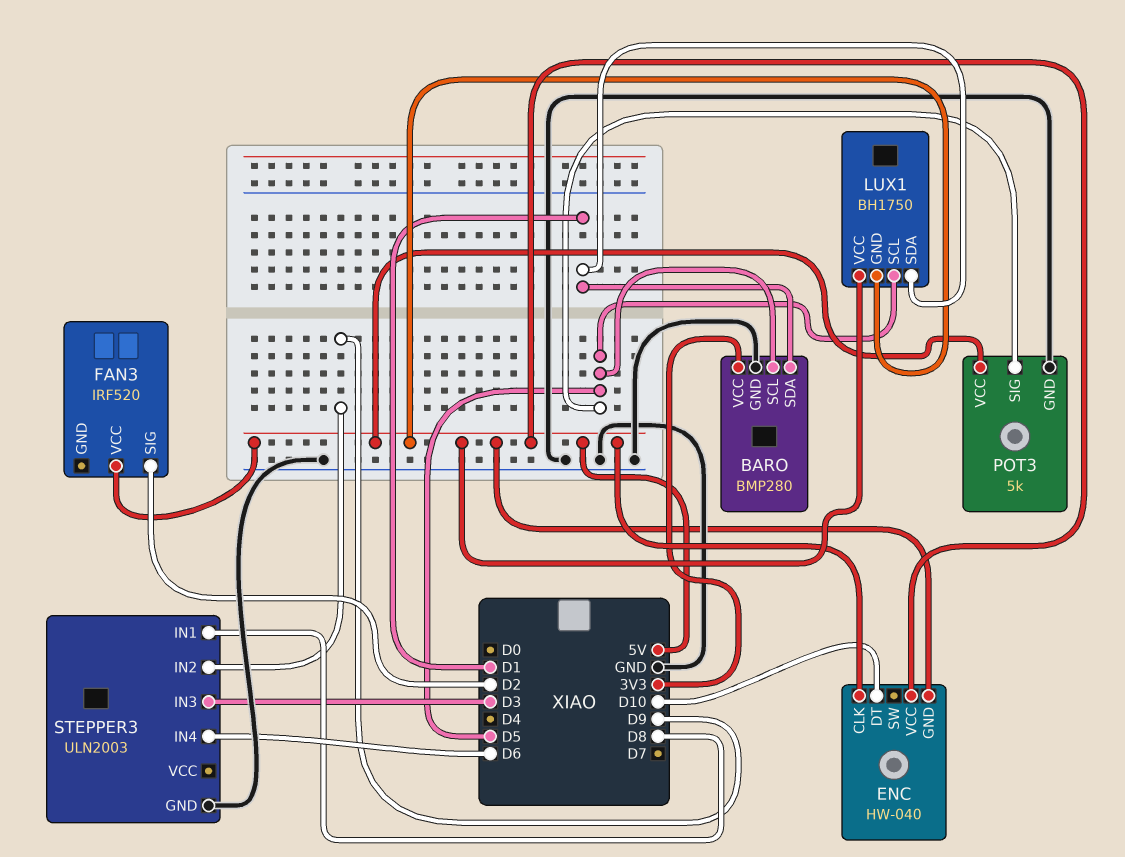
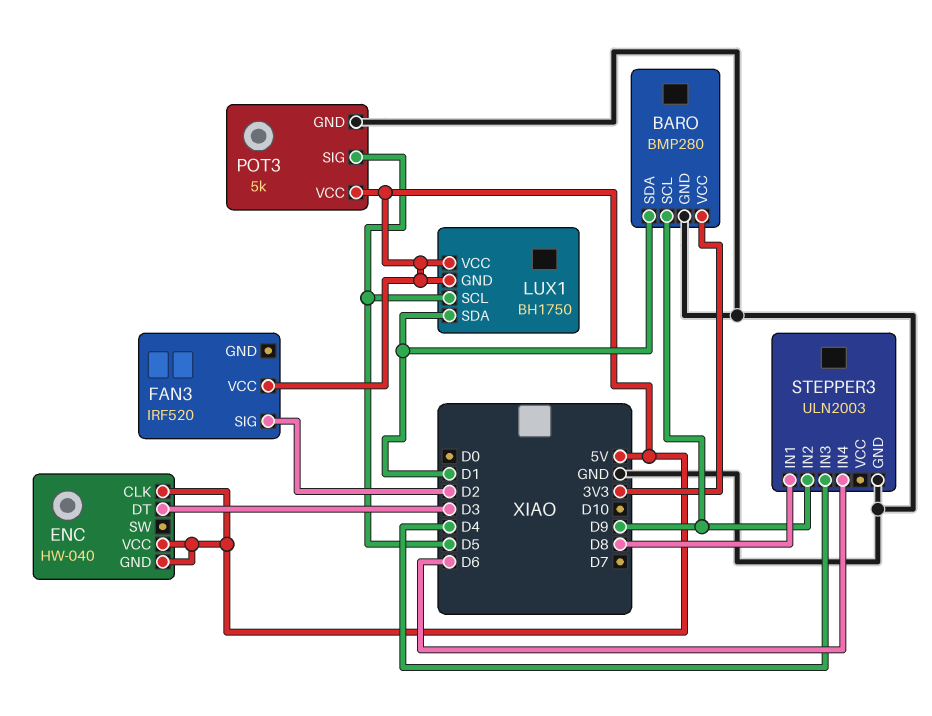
BARO pin SCL: D5 -> D9
ENC pin DT: D10 -> D3
STEPPER3 pin IN3: D3 -> D4

